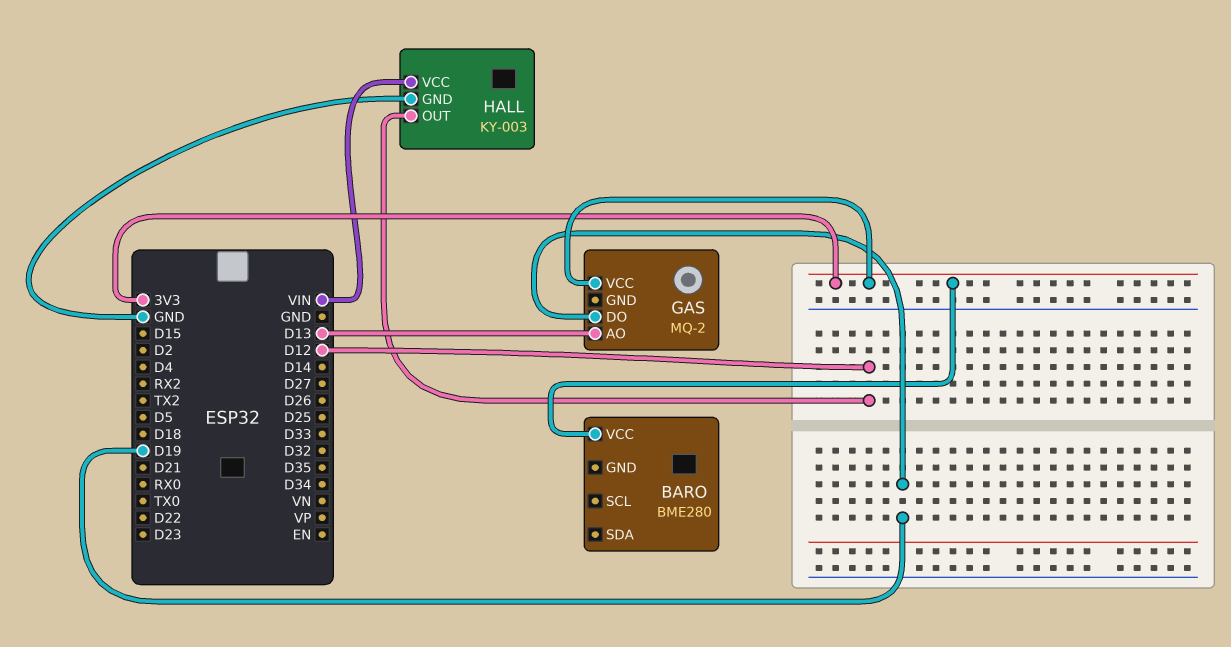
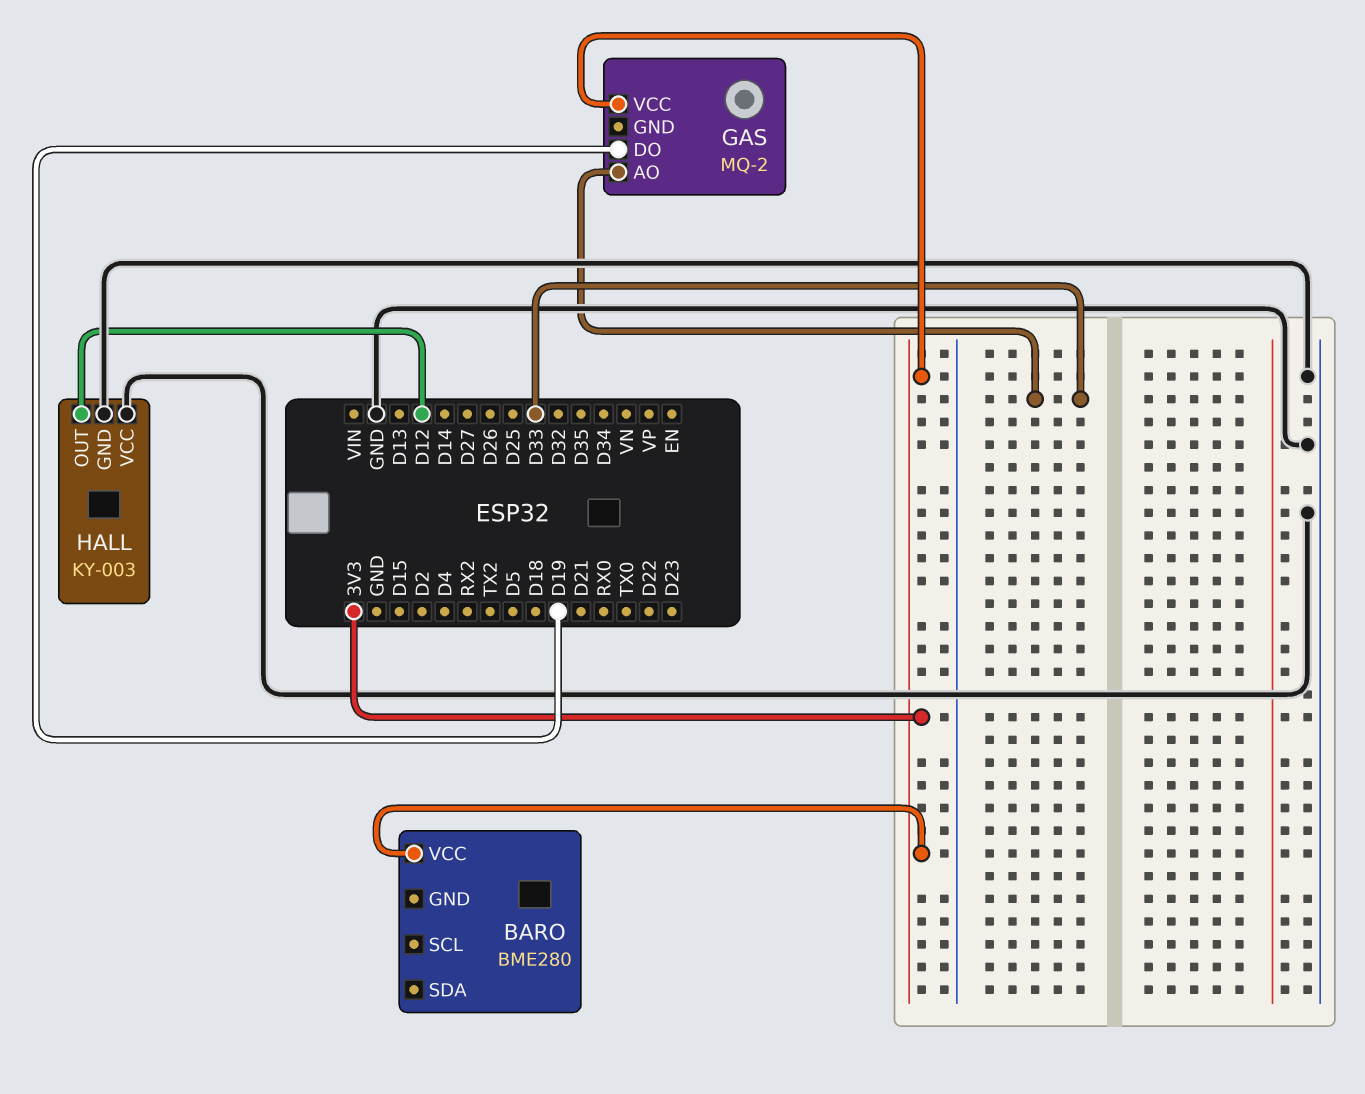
GAS pin AO: D13 -> D33
HALL pin VCC: VIN -> GND

